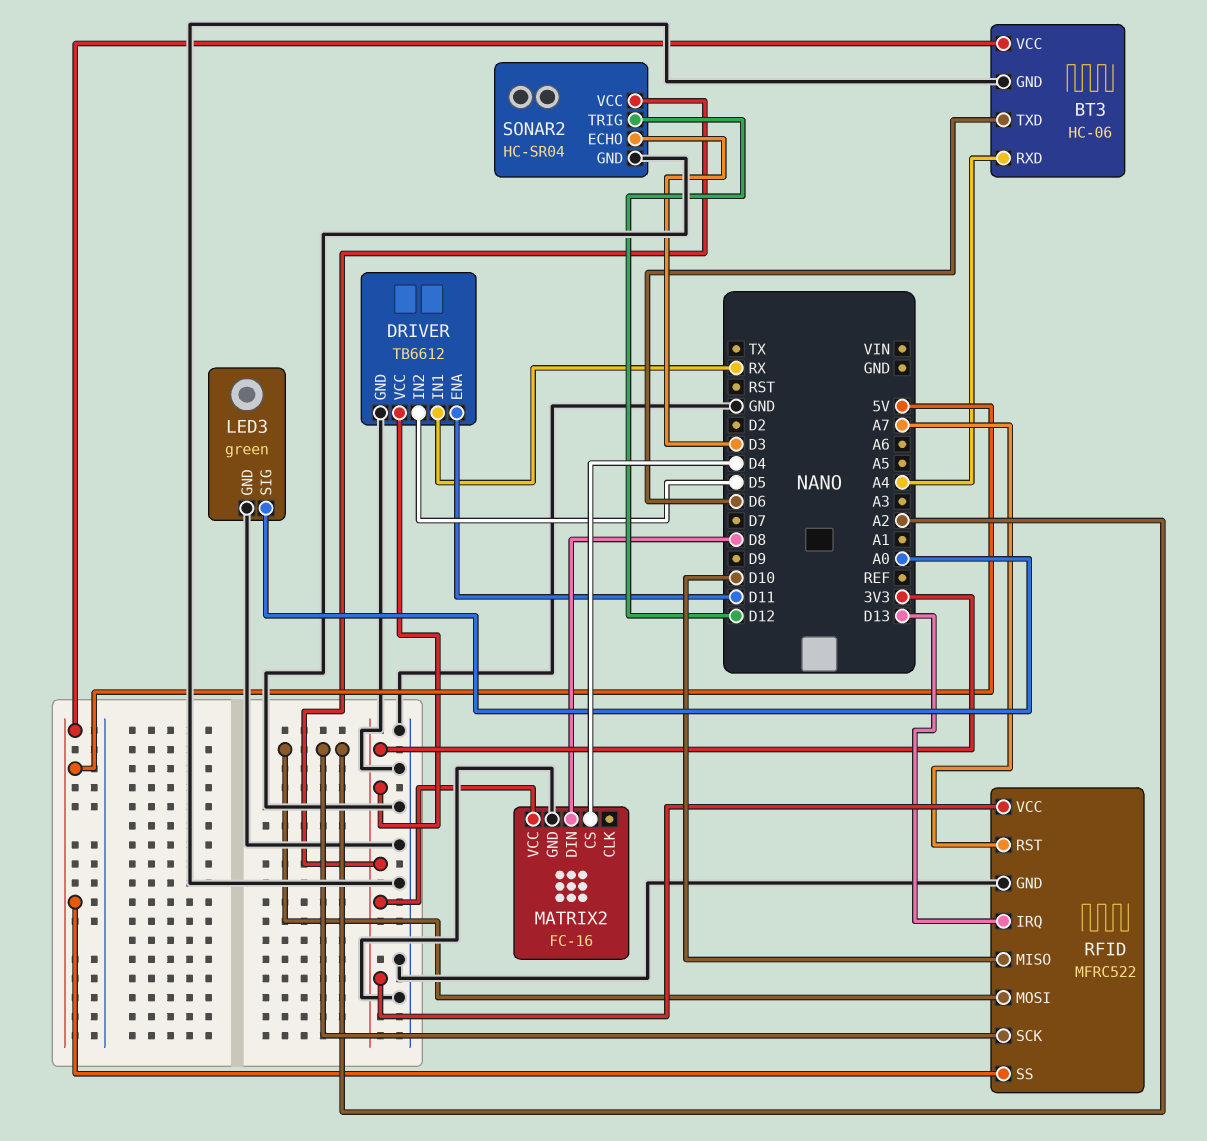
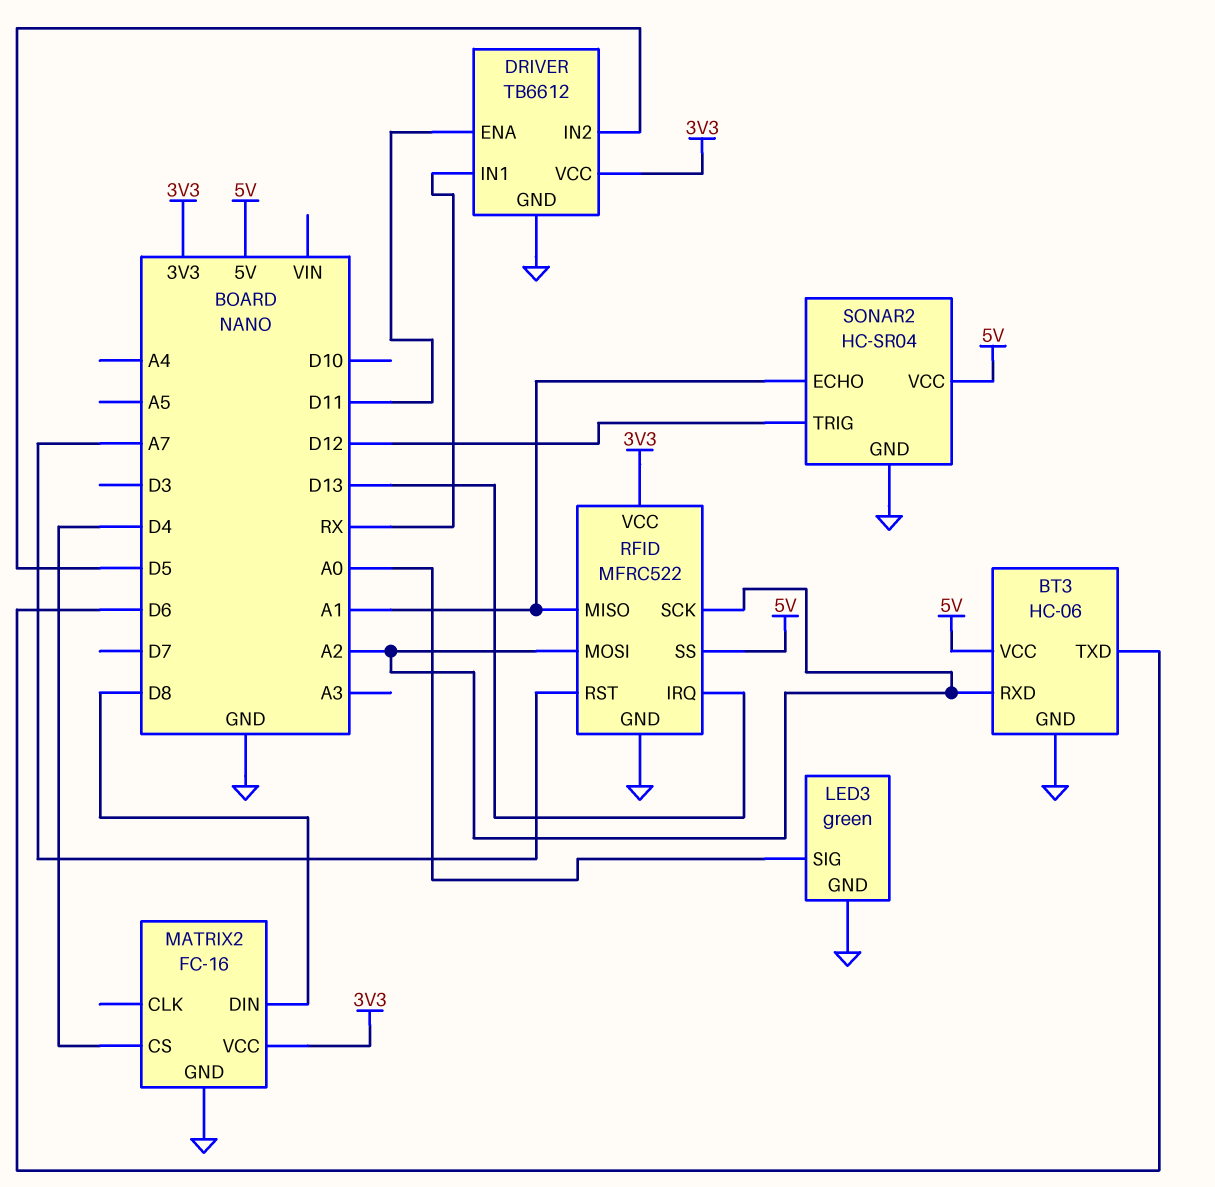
BT3 pin RXD: A4 -> A2
RFID pin MISO: D10 -> A1
SONAR2 pin ECHO: D3 -> A1
SONAR2 pin VCC: 3V3 -> 5V

